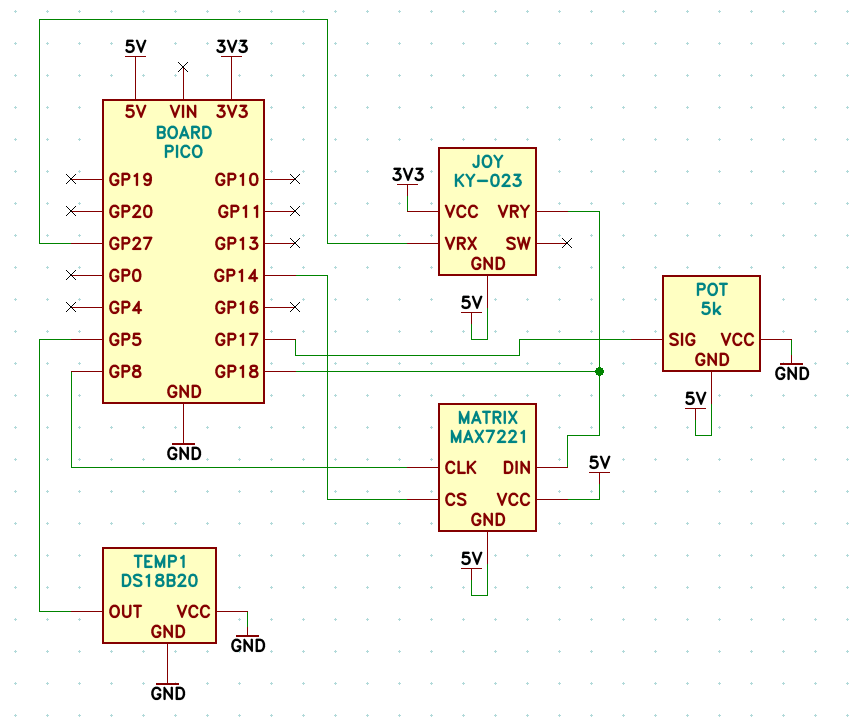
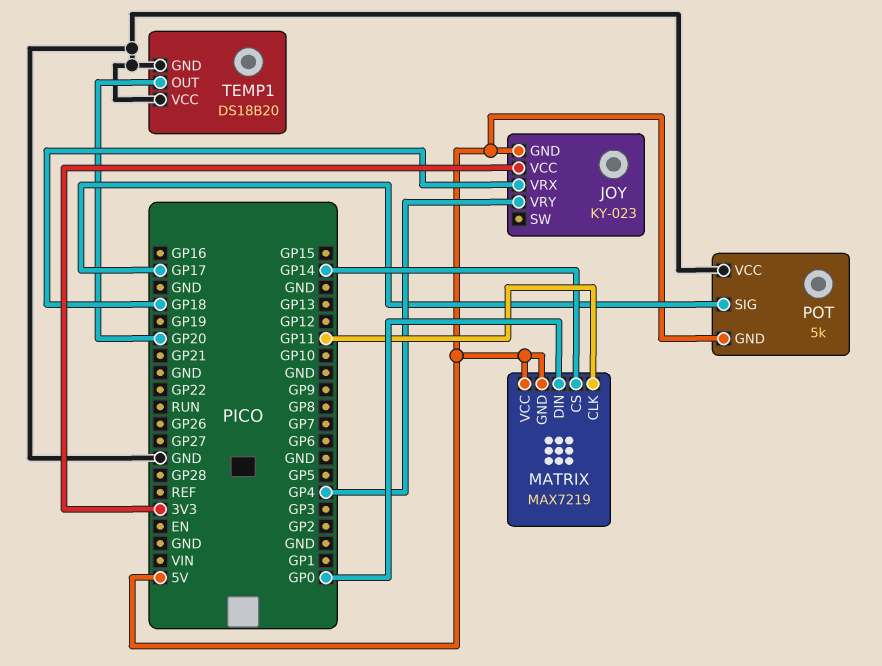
JOY pin VRX: GP27 -> GP18
JOY pin VRY: GP18 -> GP4
MATRIX: MAX7221 -> MAX7219
MATRIX pin CLK: GP8 -> GP11
MATRIX pin DIN: GP18 -> GP0
TEMP1 pin OUT: GP5 -> GP20

